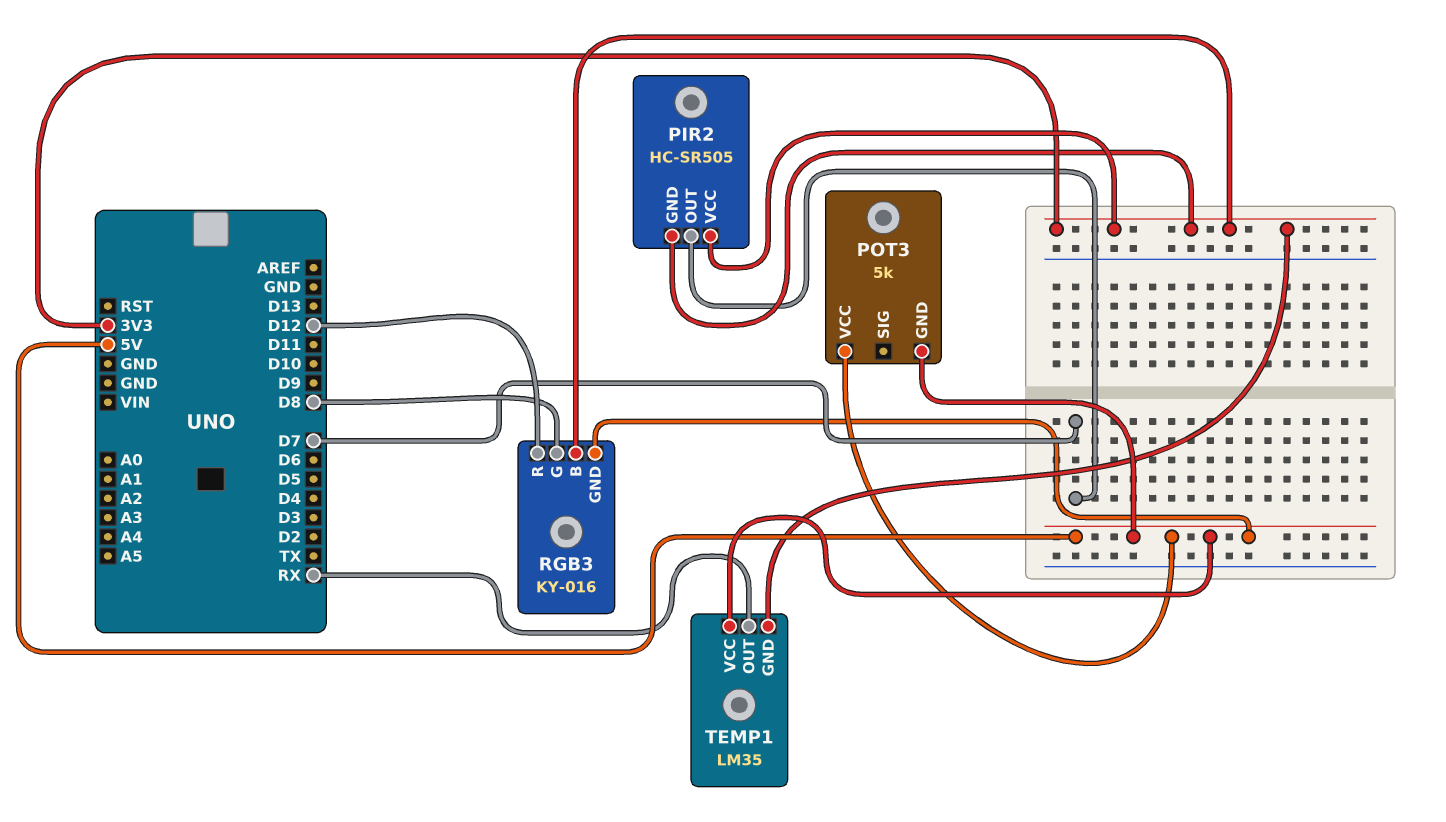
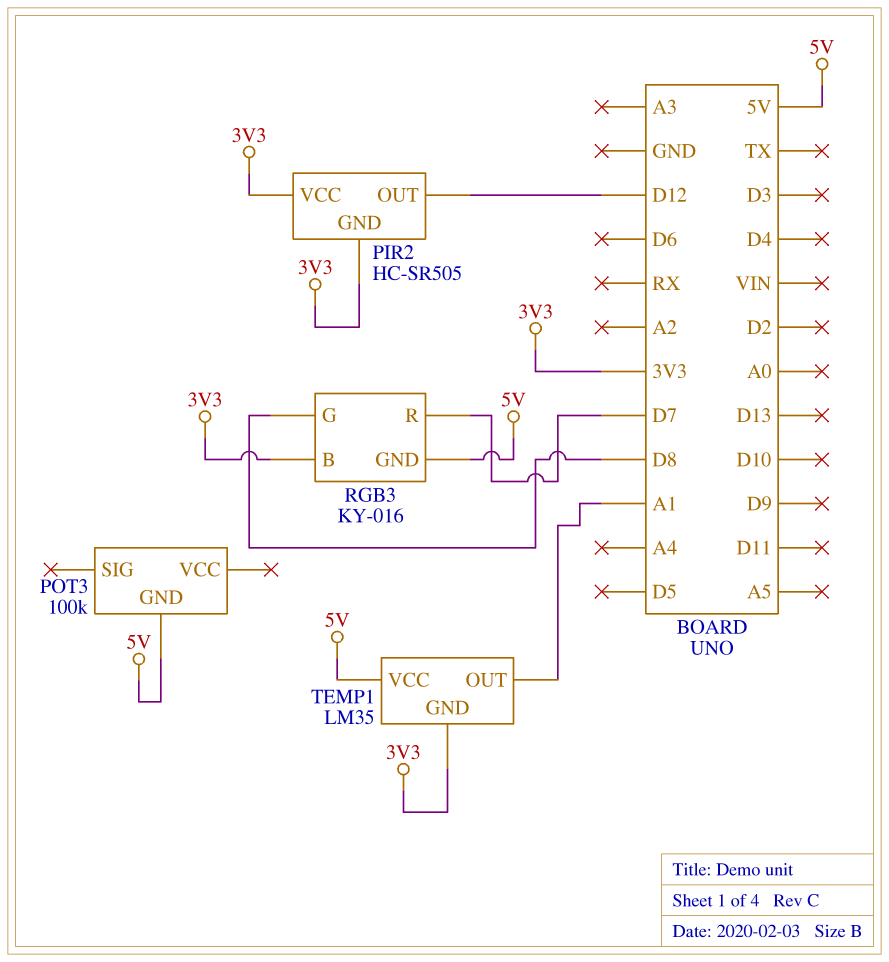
PIR2 pin OUT: D7 -> D12
POT3: 5k -> 100k
POT3 pin VCC: 5V -> none
RGB3 pin R: D12 -> D7
TEMP1 pin OUT: RX -> A1

